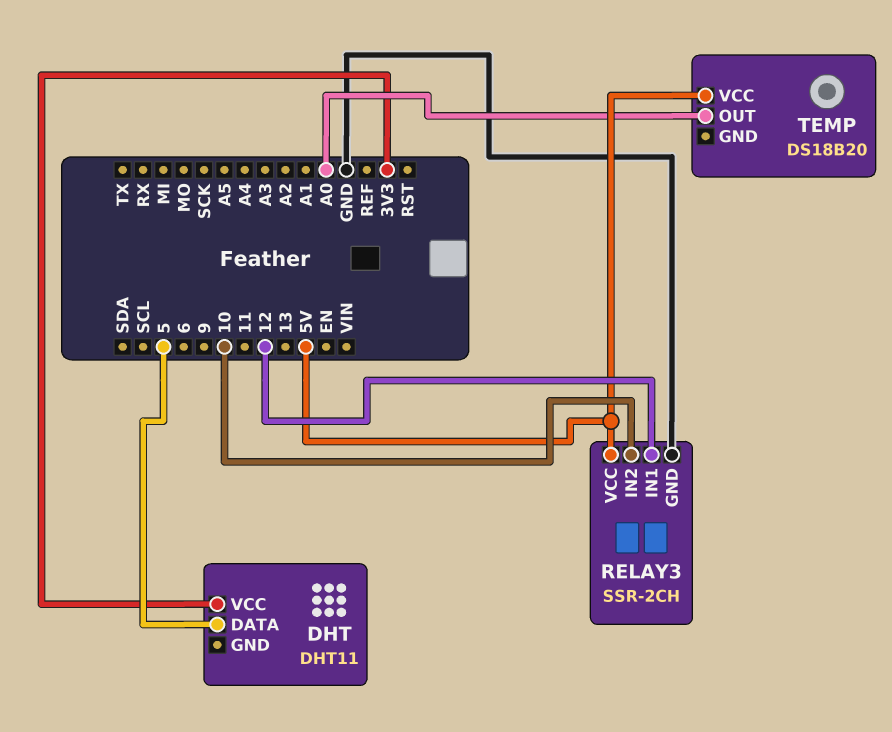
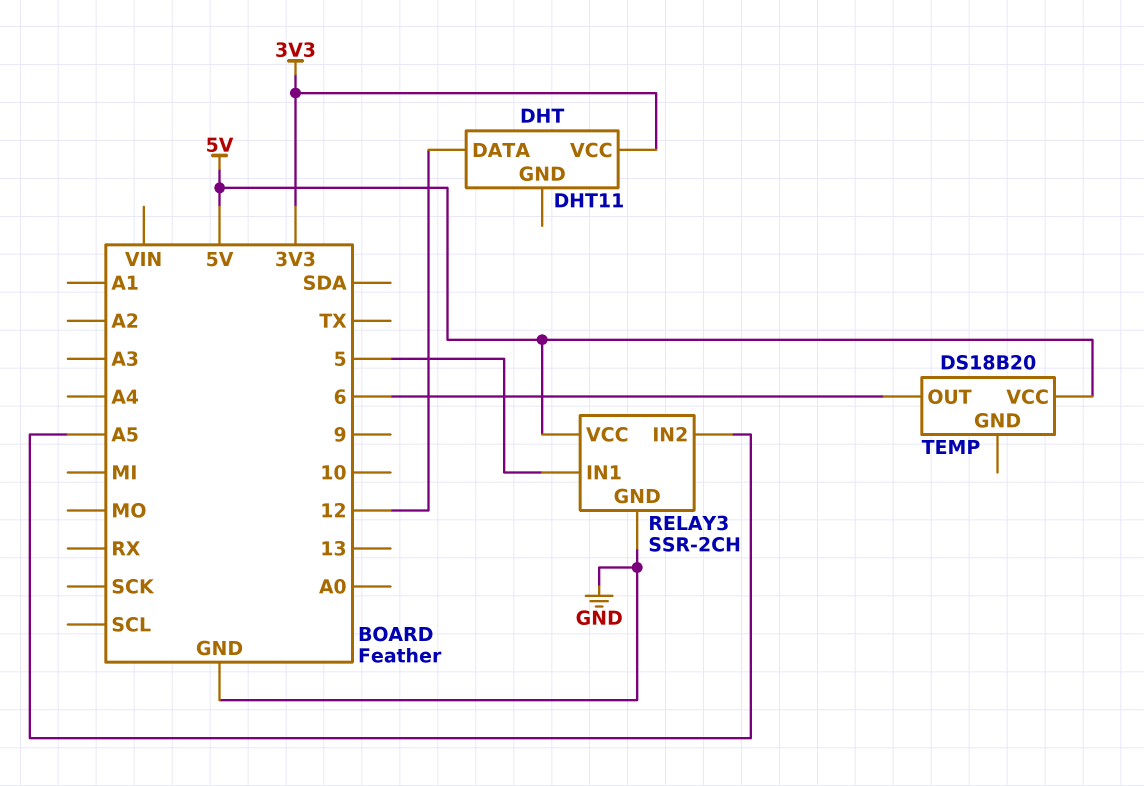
DHT pin DATA: 5 -> 12
RELAY3 pin IN1: 12 -> 5
RELAY3 pin IN2: 10 -> A5
TEMP pin OUT: A0 -> 6

